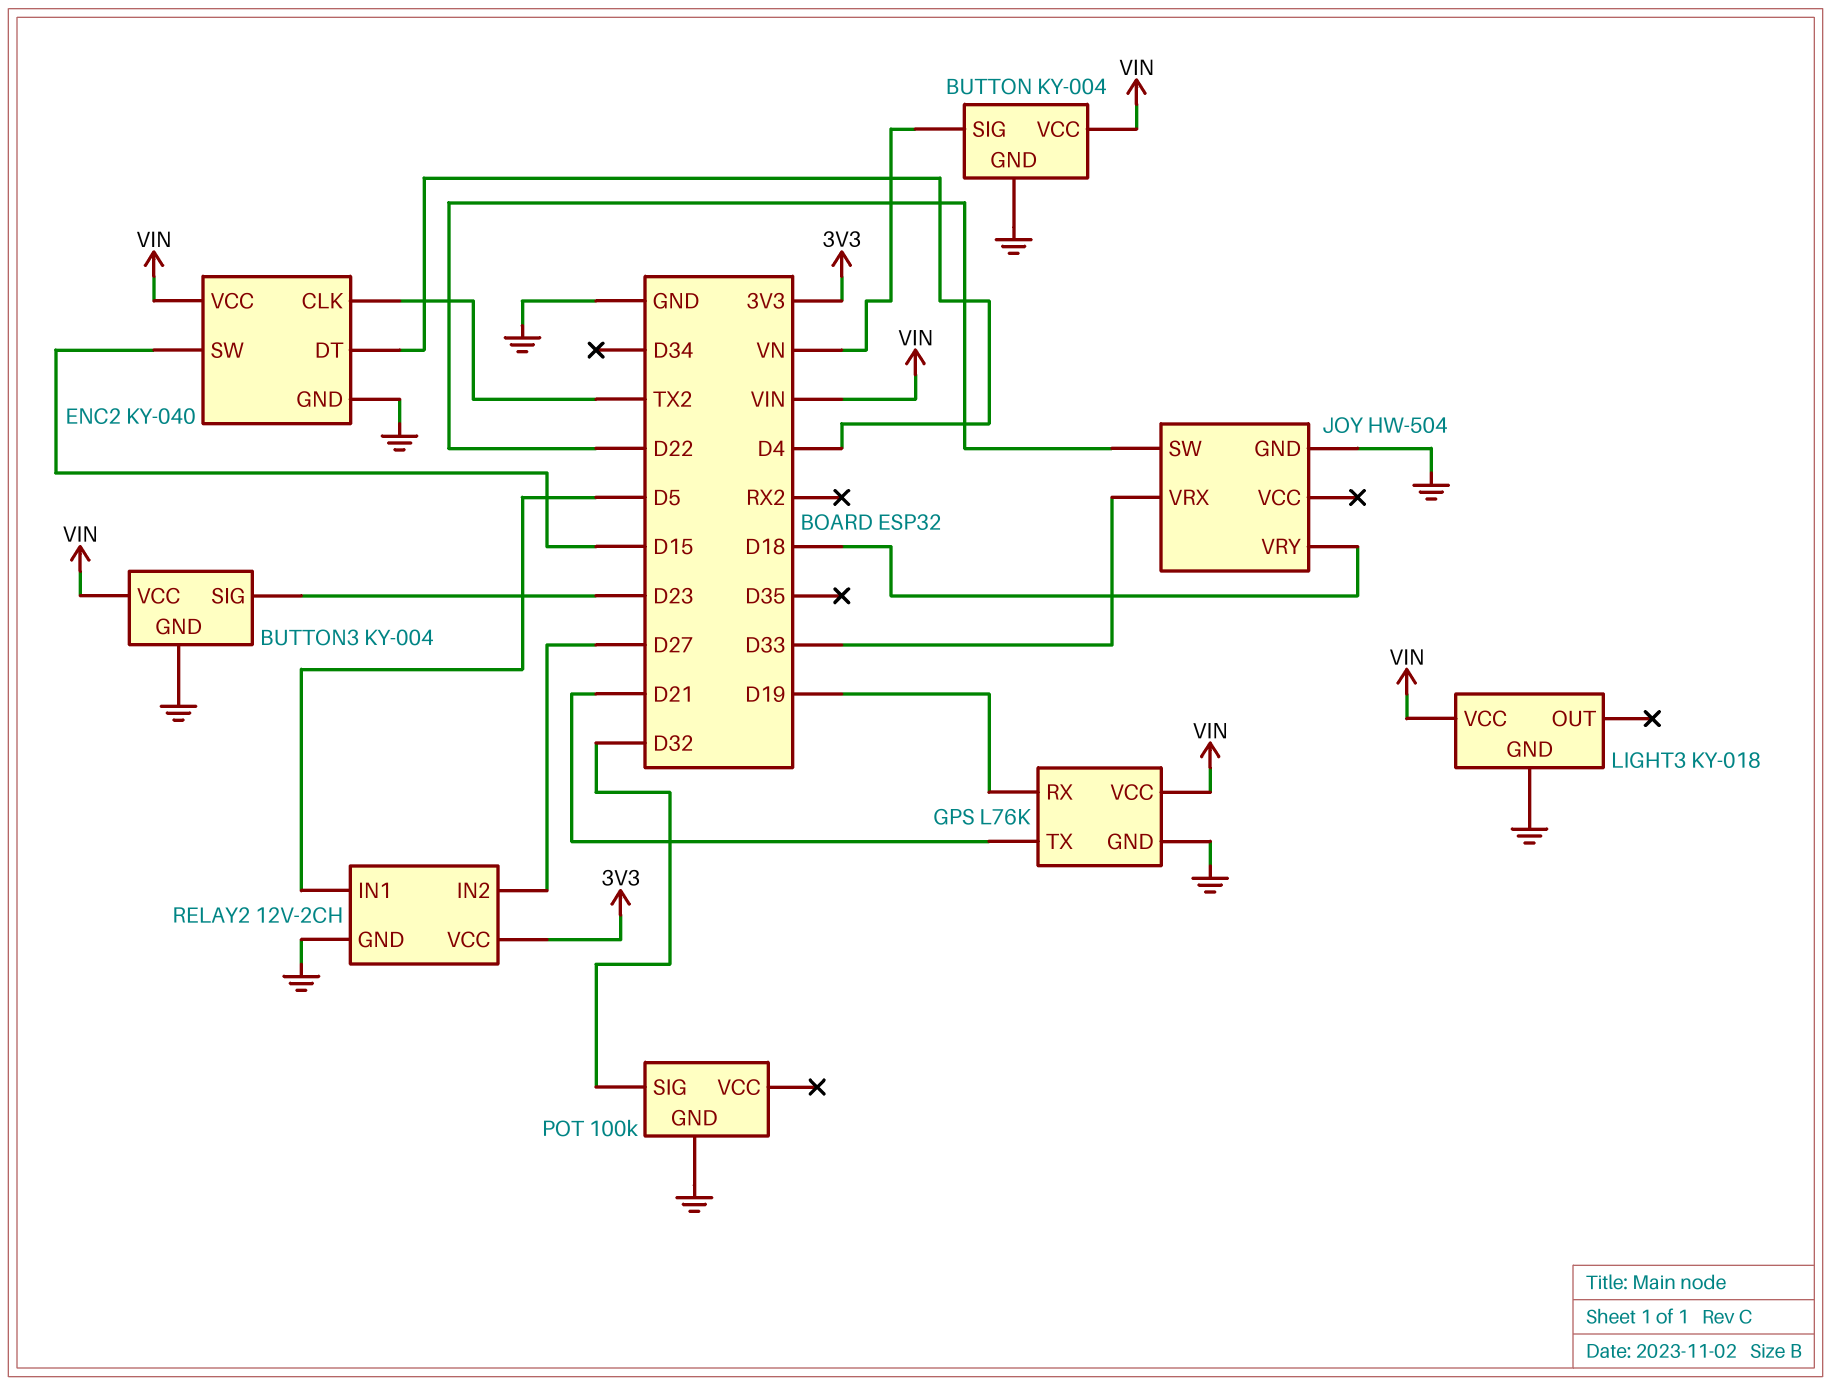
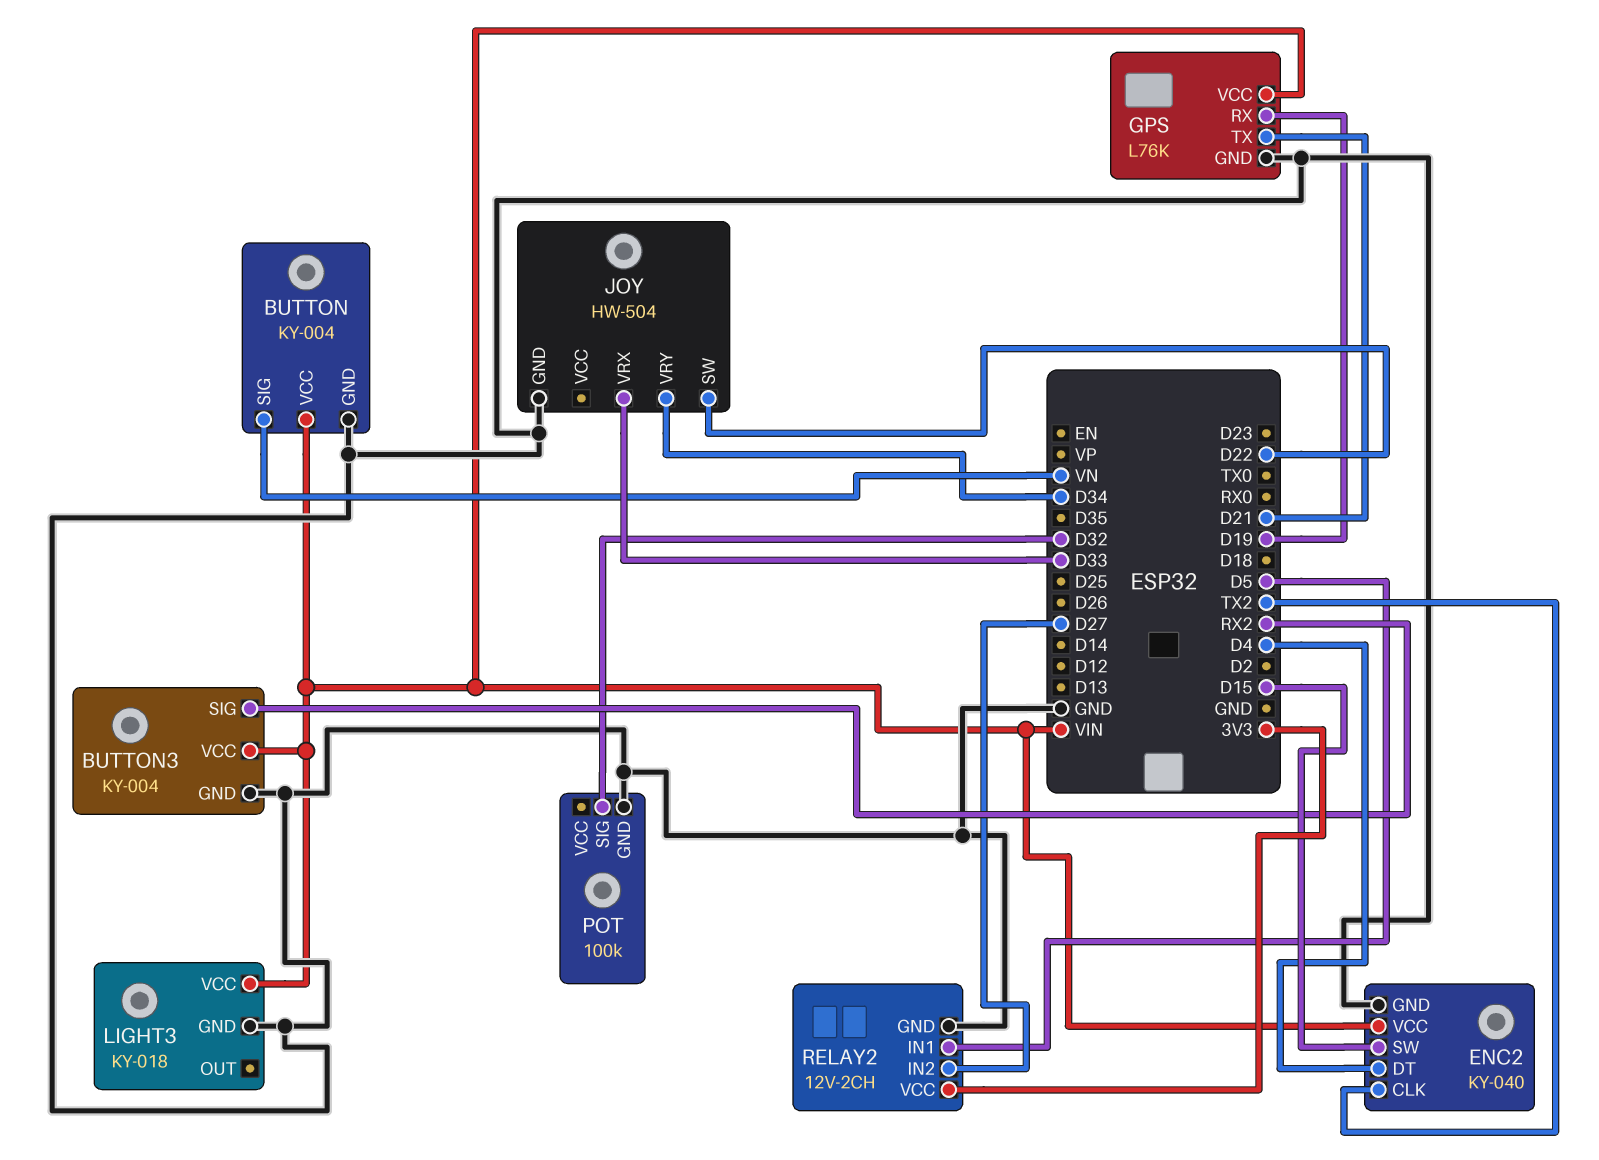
BUTTON3 pin SIG: D23 -> RX2
JOY pin VRY: D18 -> D34

